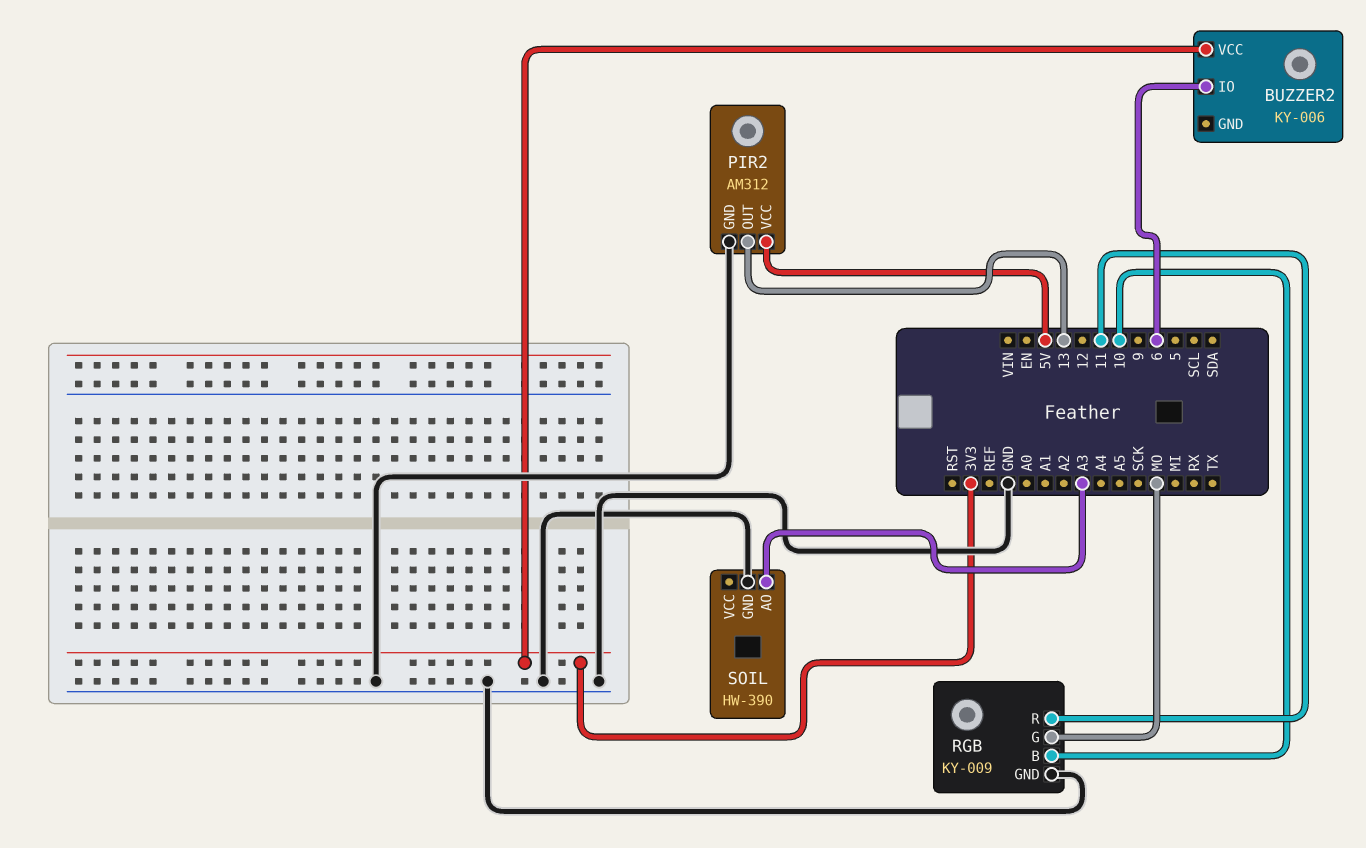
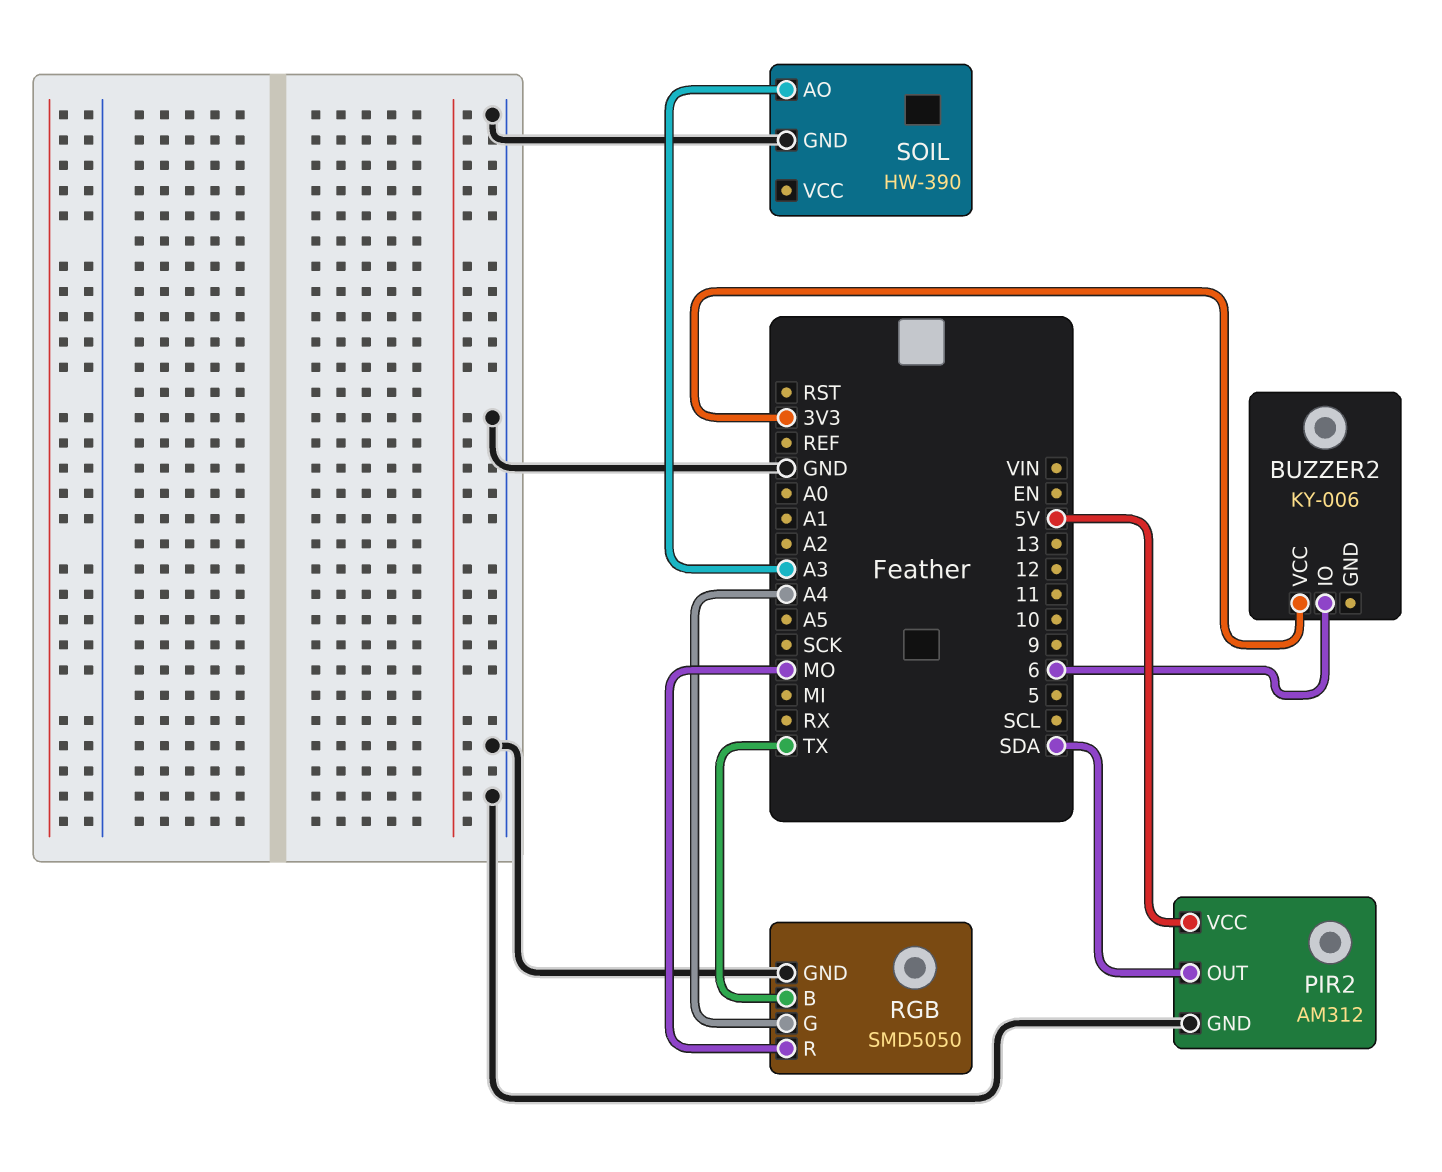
PIR2 pin OUT: 13 -> SDA
RGB: KY-009 -> SMD5050
RGB pin B: 10 -> TX
RGB pin G: MO -> A4
RGB pin R: 11 -> MO

